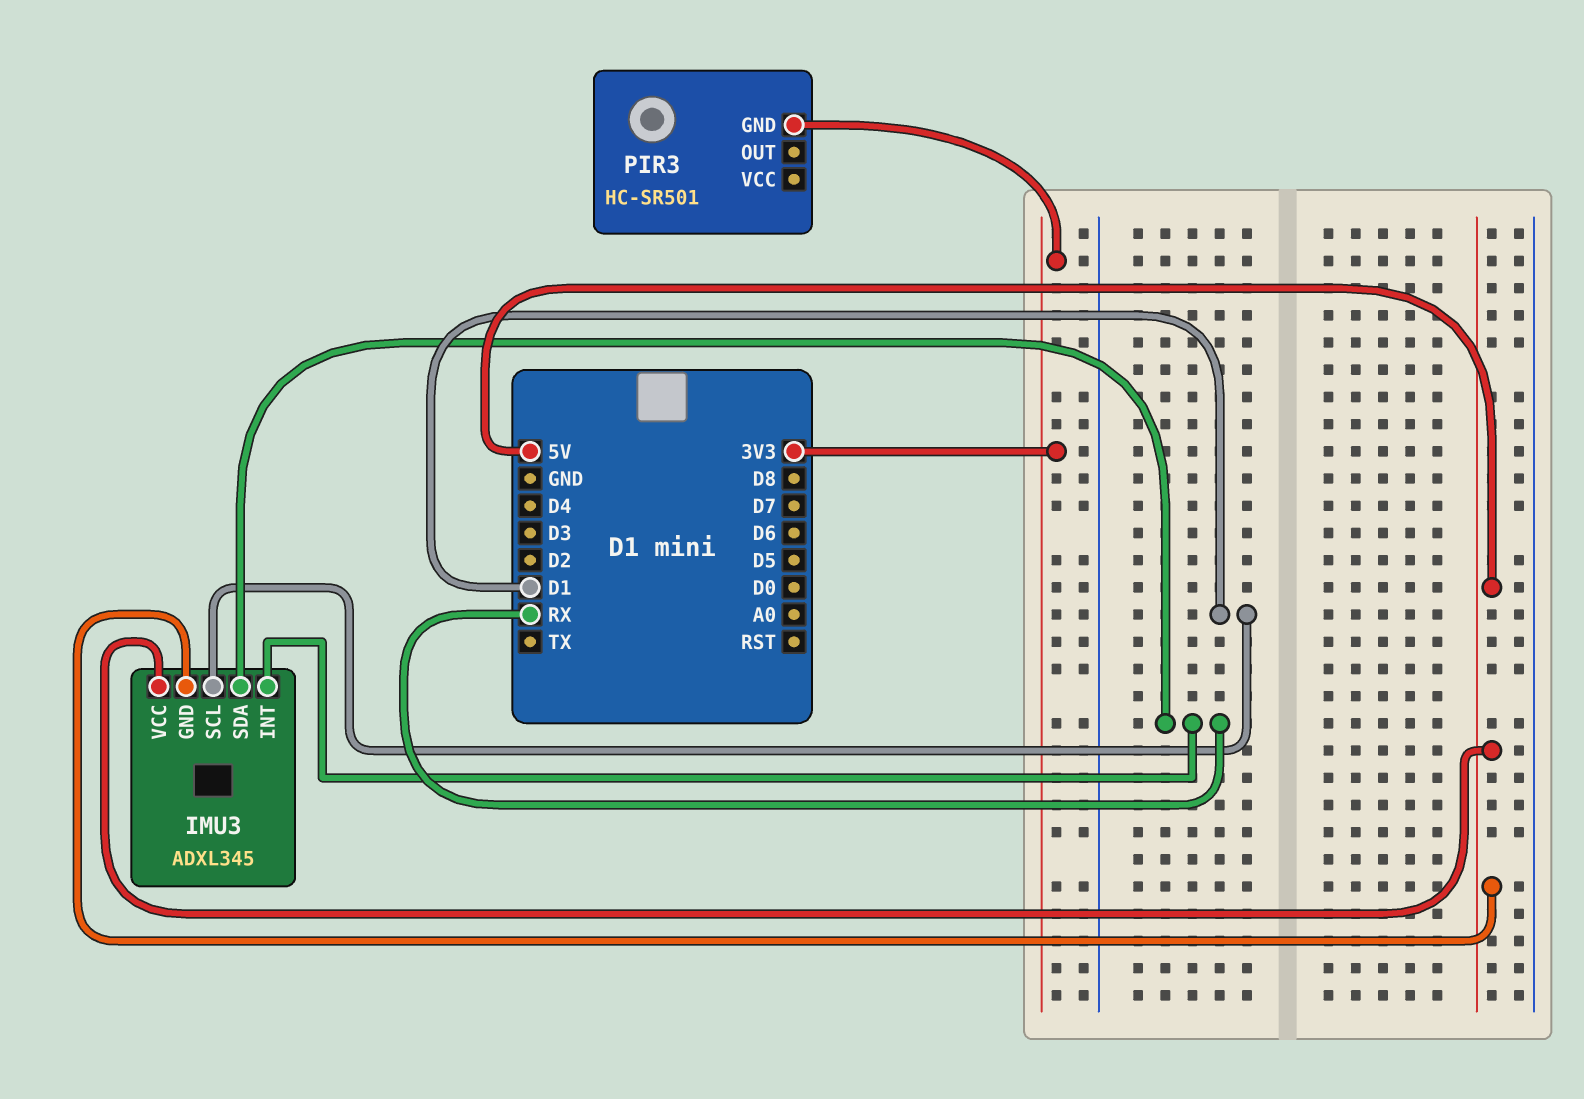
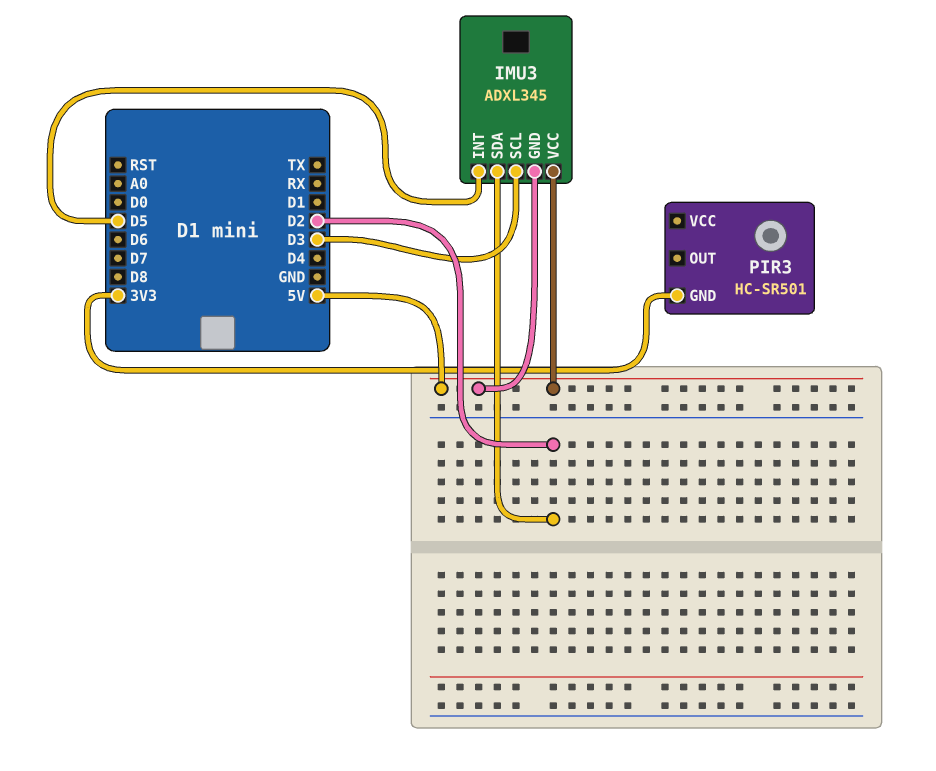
IMU3 pin INT: RX -> D5
IMU3 pin SCL: D1 -> D3
IMU3 pin SDA: RX -> D2

